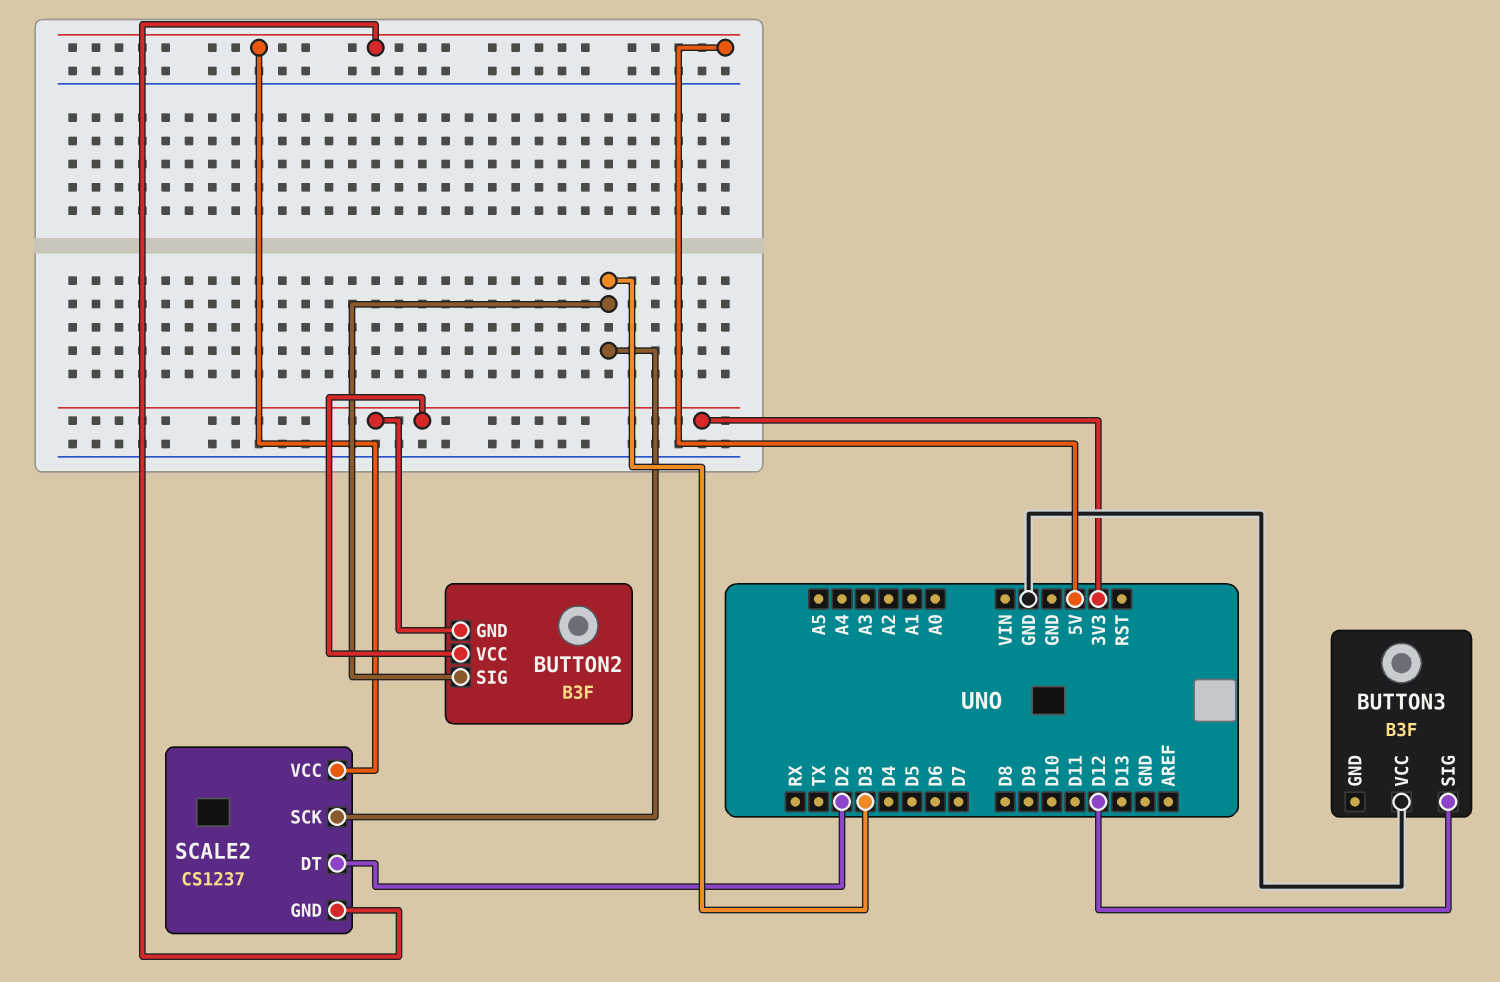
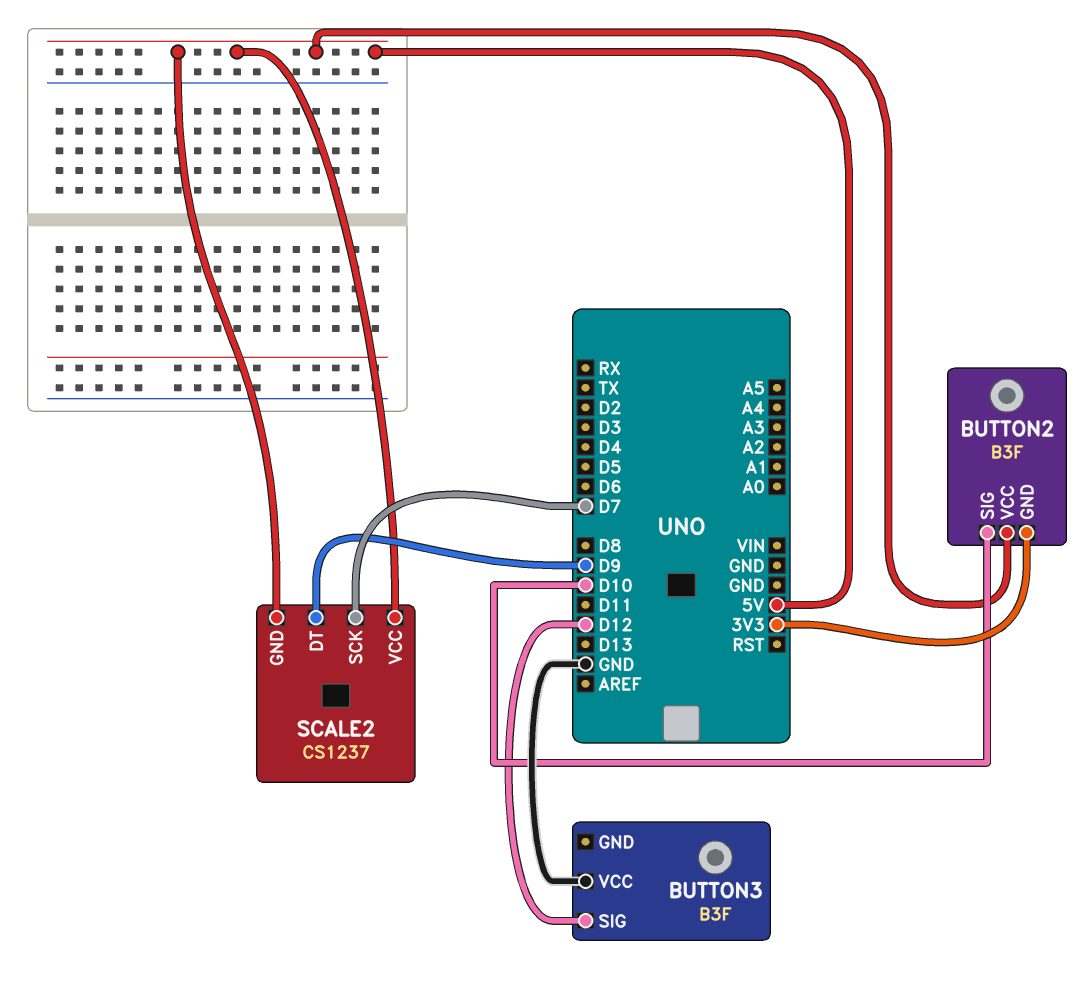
BUTTON2 pin SIG: D3 -> D10
BUTTON2 pin VCC: 3V3 -> 5V
SCALE2 pin DT: D2 -> D9
SCALE2 pin SCK: D3 -> D7

